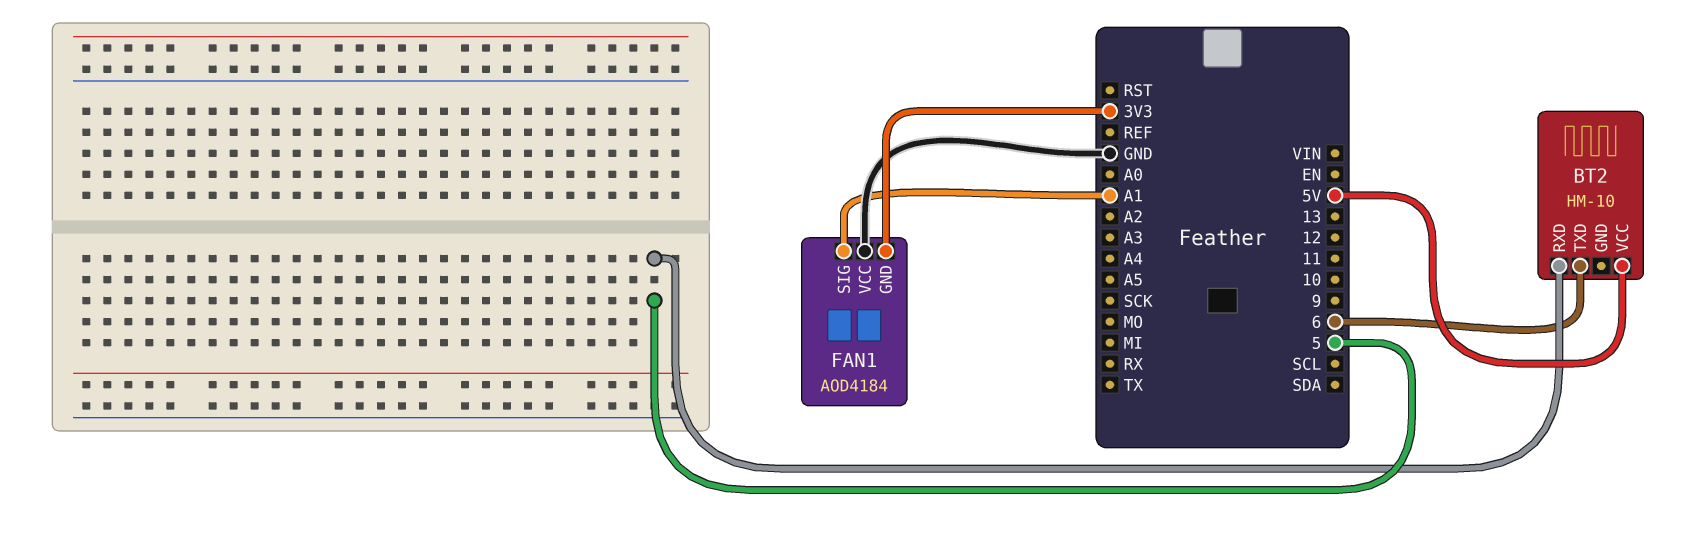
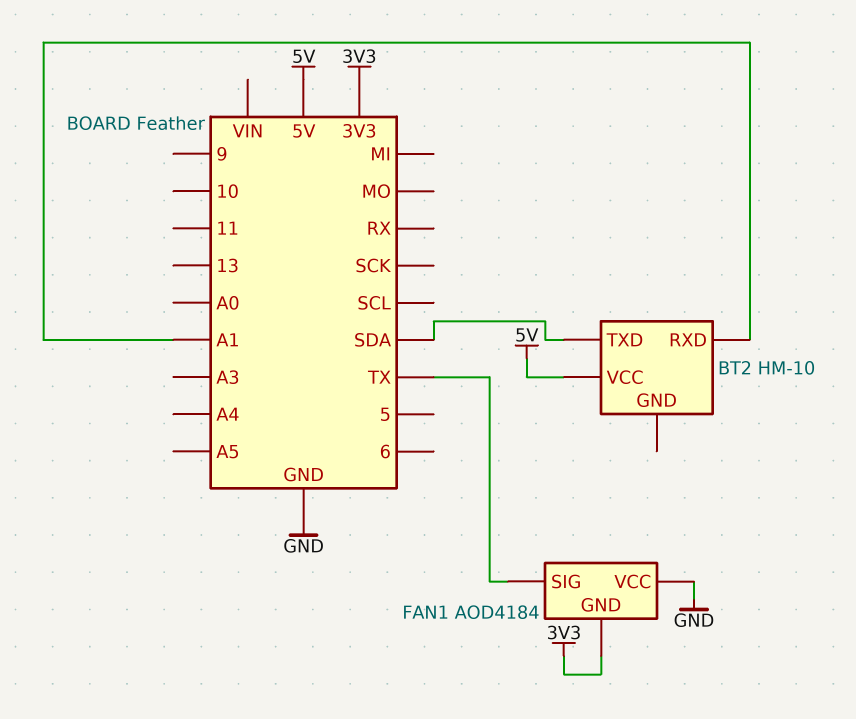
BT2 pin RXD: 5 -> A1
BT2 pin TXD: 6 -> SDA
FAN1 pin SIG: A1 -> TX

